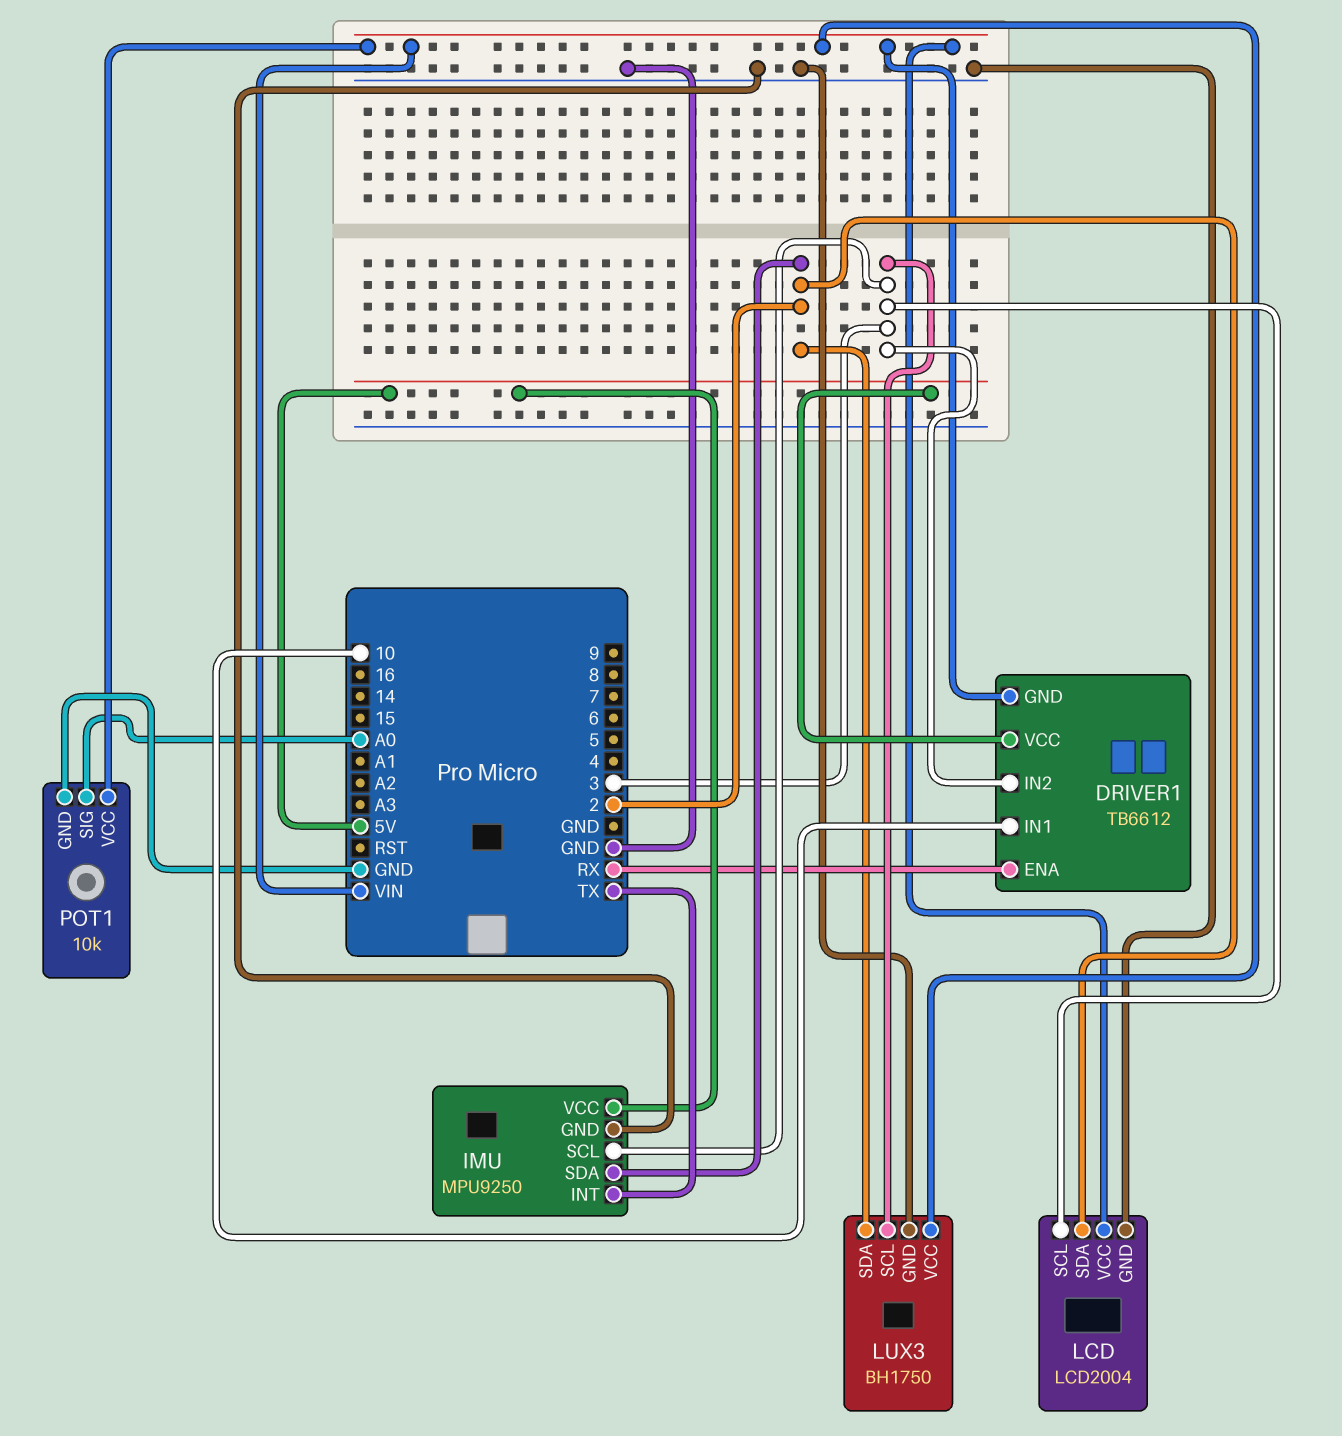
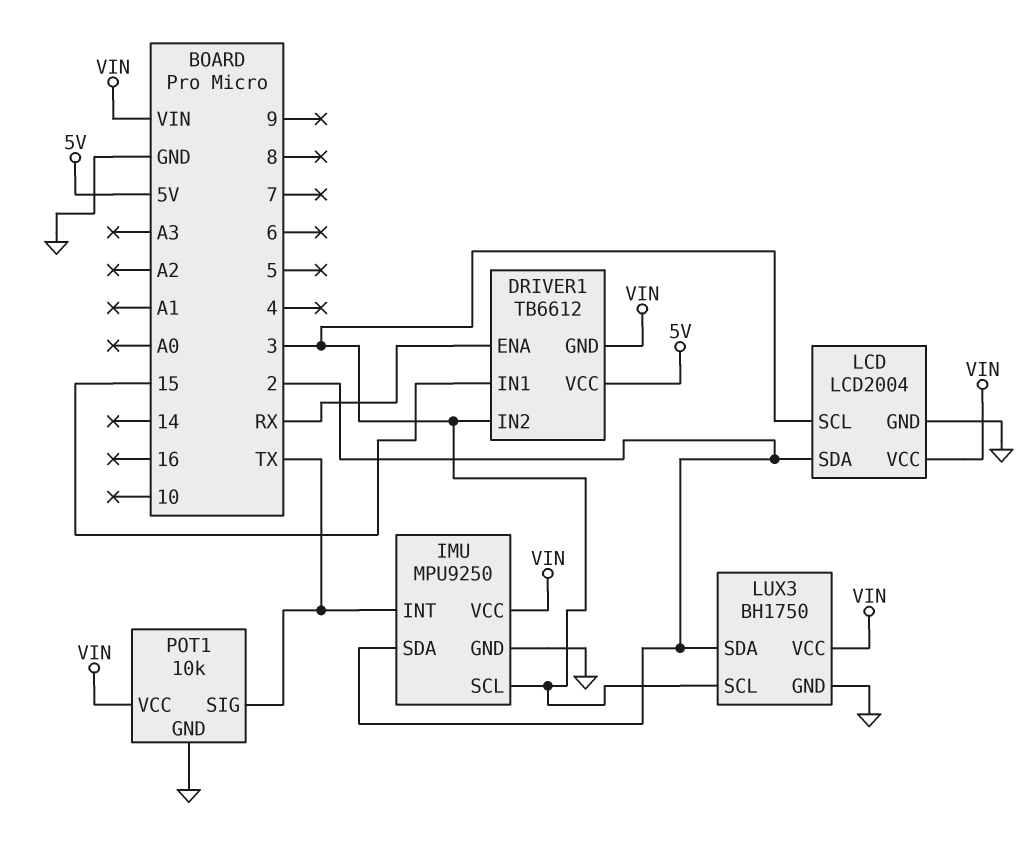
DRIVER1 pin IN1: 10 -> 15
IMU pin VCC: 5V -> VIN
POT1 pin SIG: A0 -> TX

